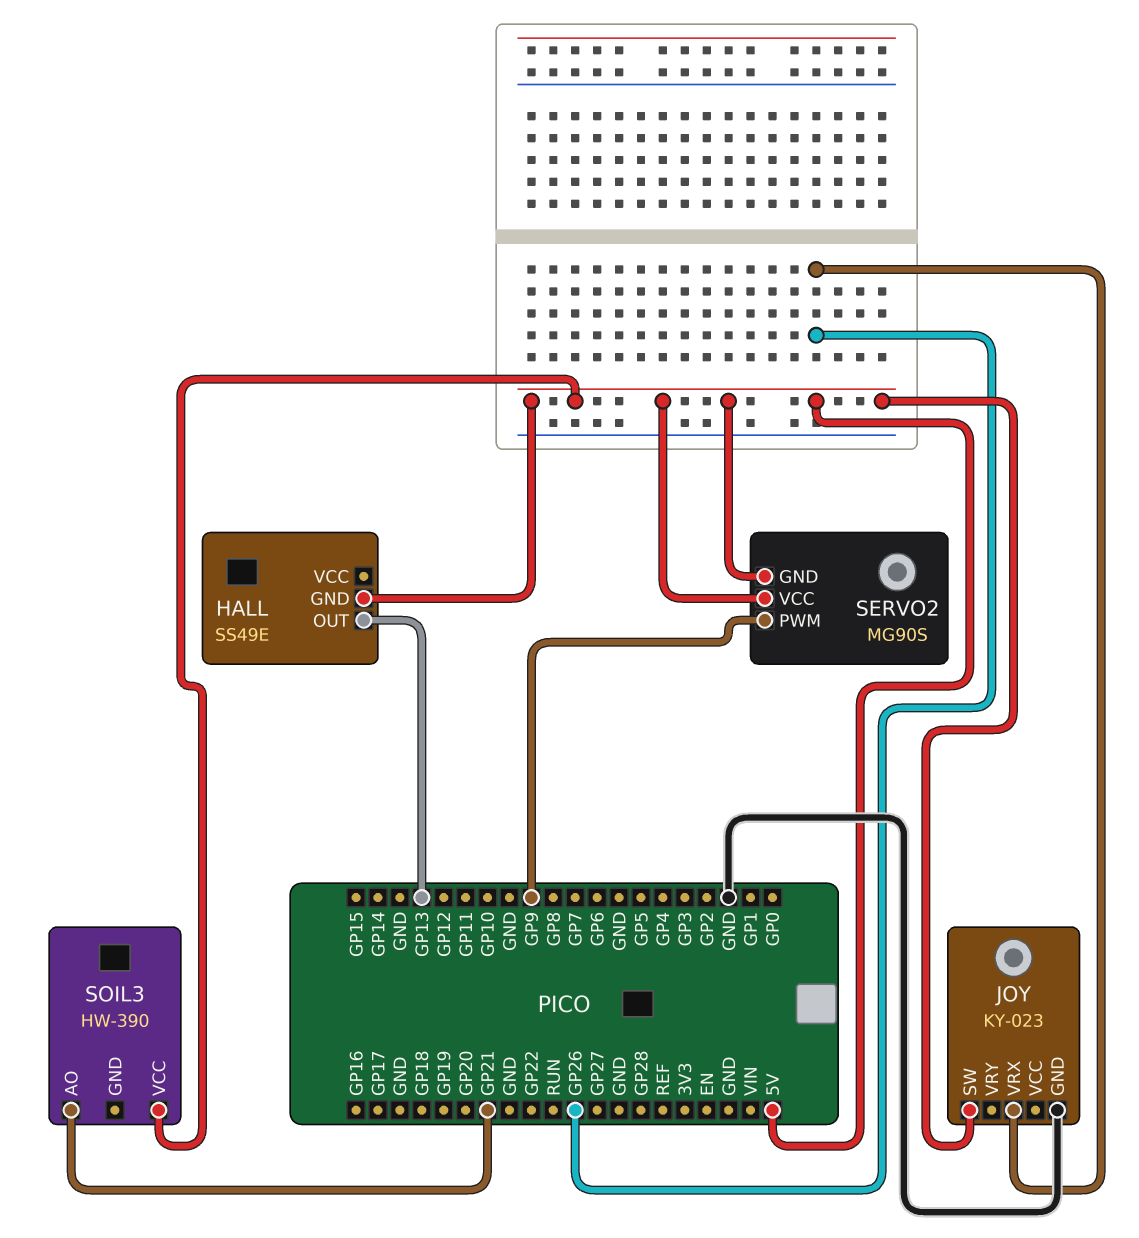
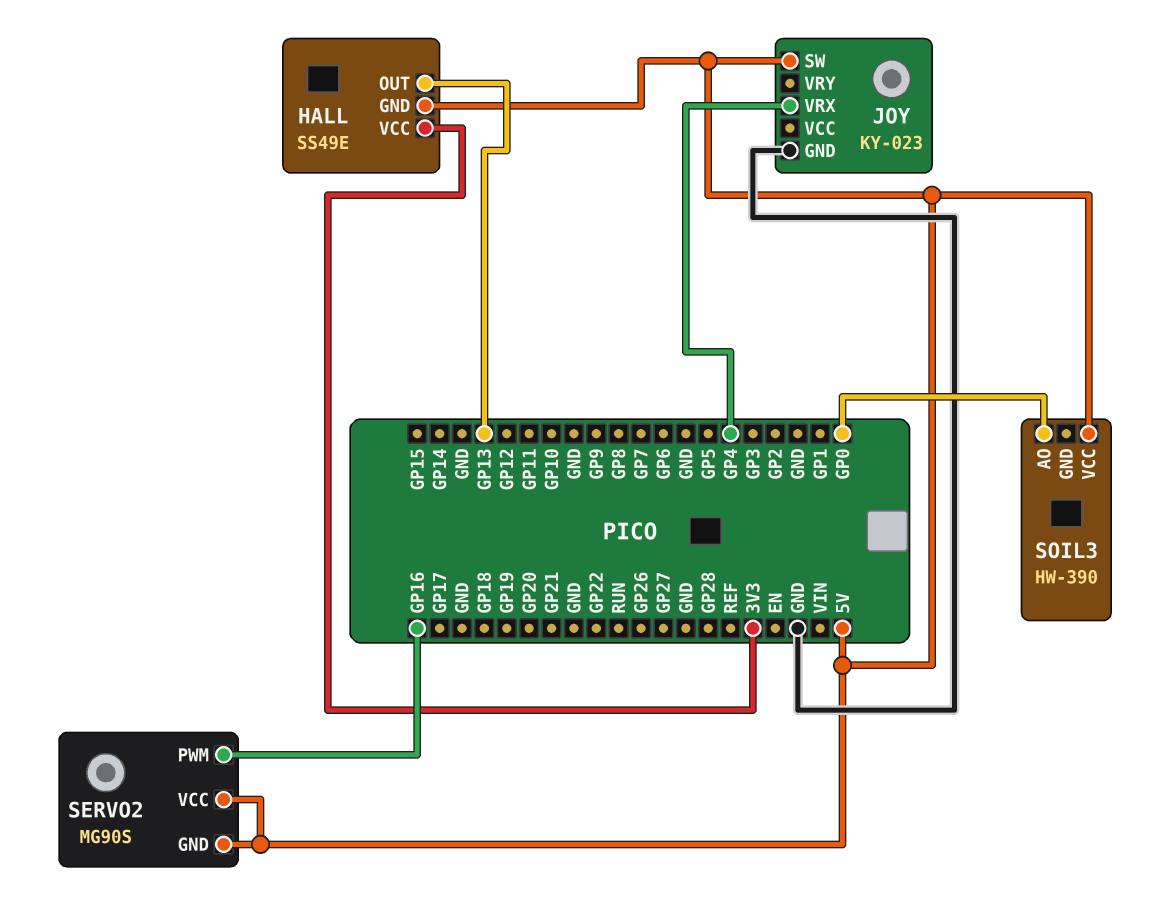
HALL pin VCC: none -> 3V3
JOY pin VRX: GP26 -> GP4
SERVO2 pin PWM: GP9 -> GP16
SOIL3 pin AO: GP21 -> GP0

